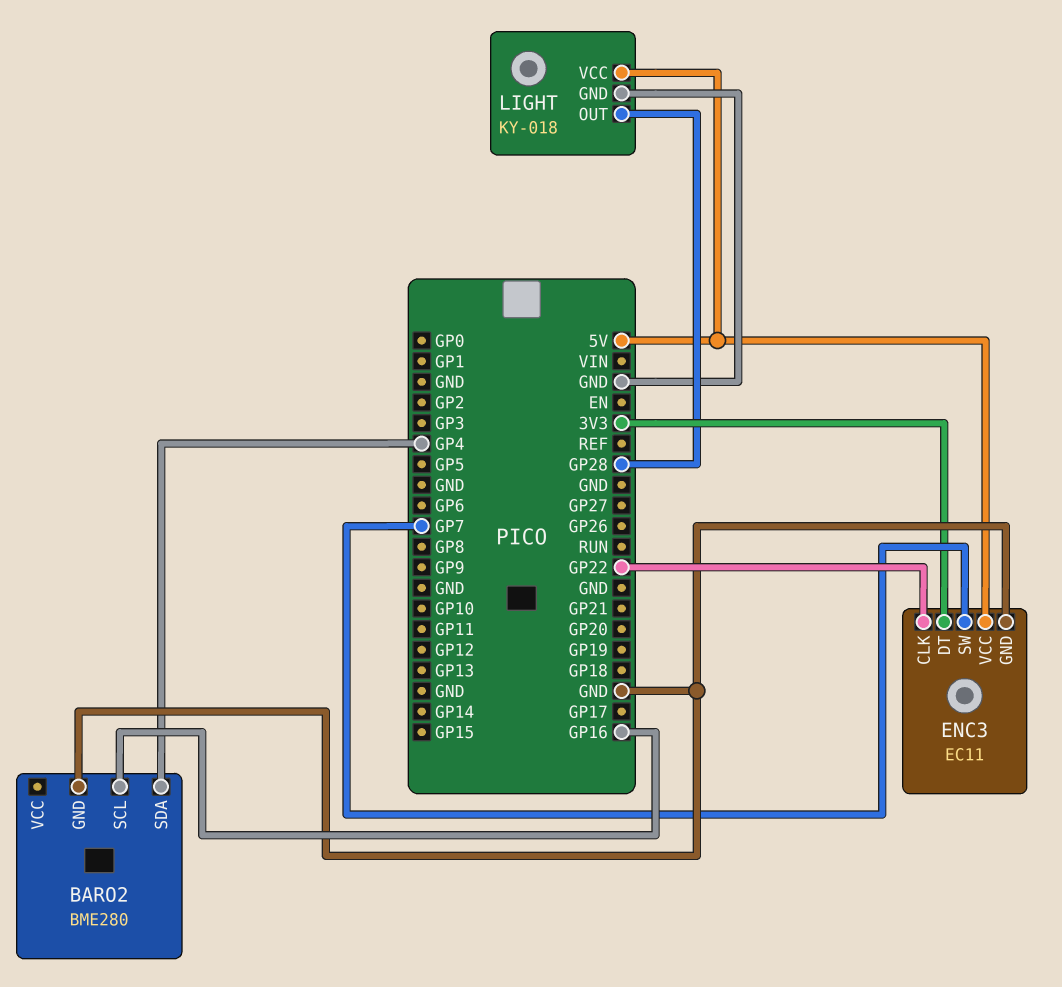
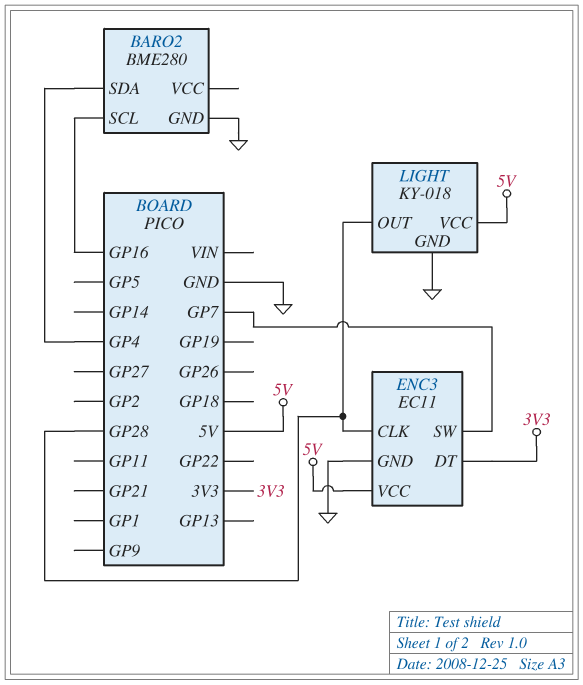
ENC3 pin CLK: GP22 -> GP28

